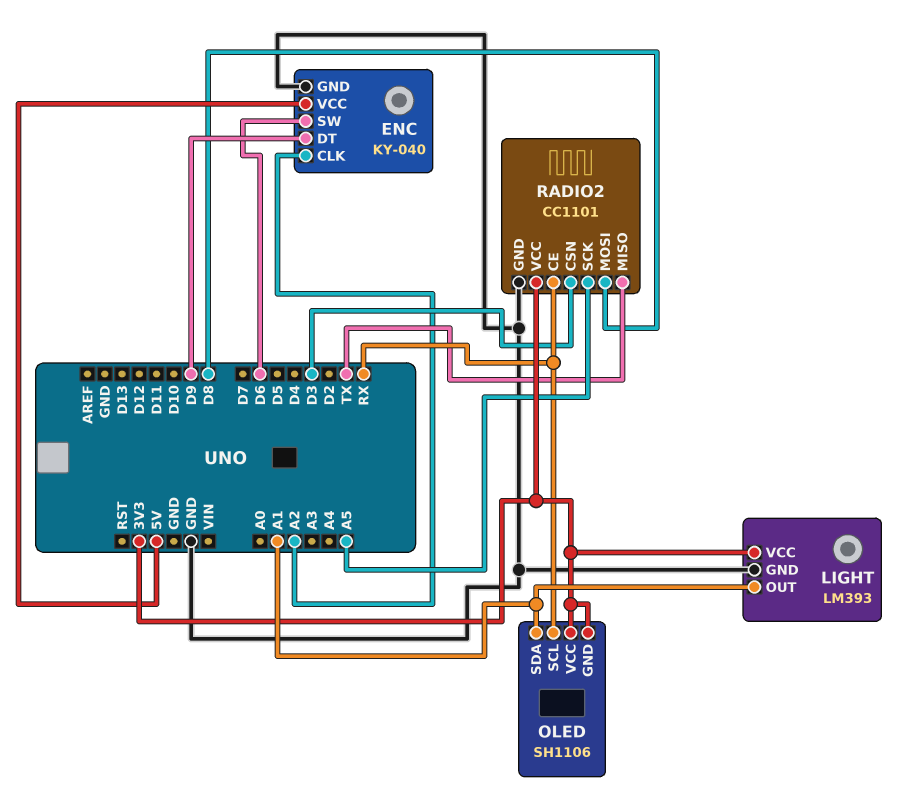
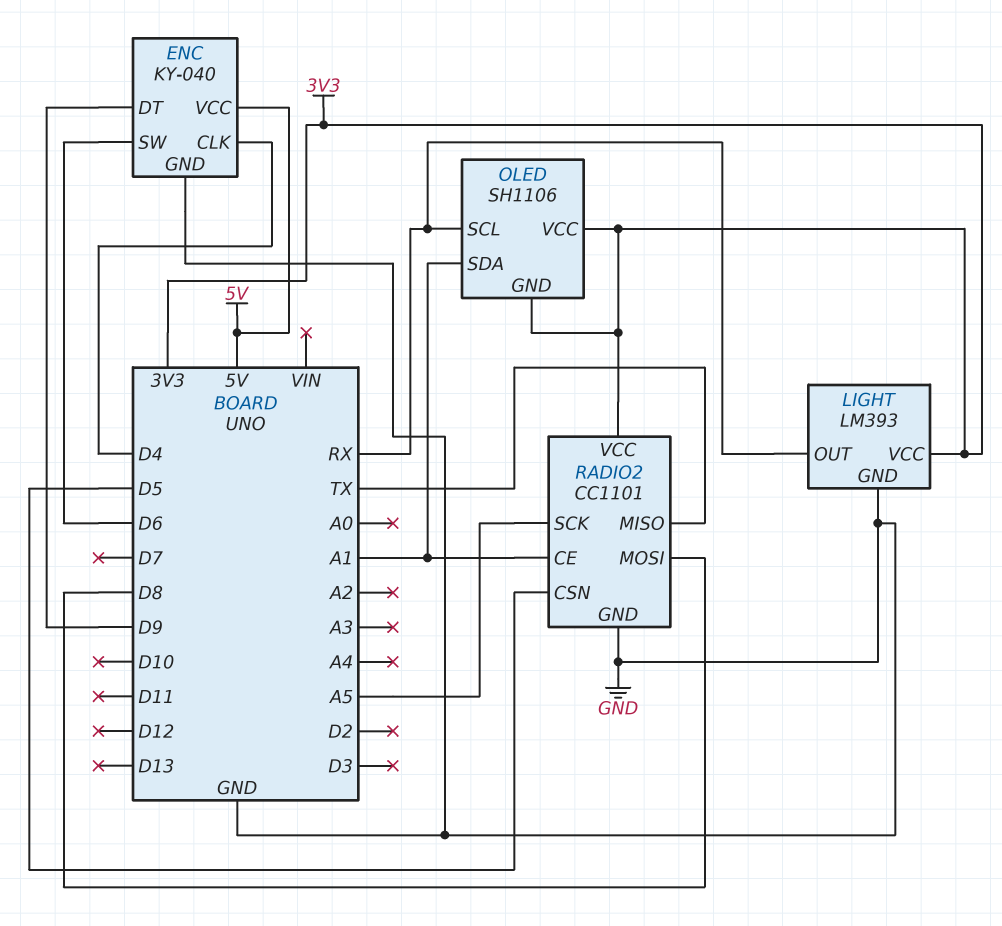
ENC pin CLK: A2 -> D4
LIGHT pin OUT: A1 -> RX
RADIO2 pin CE: RX -> A1
RADIO2 pin CSN: D3 -> D5

